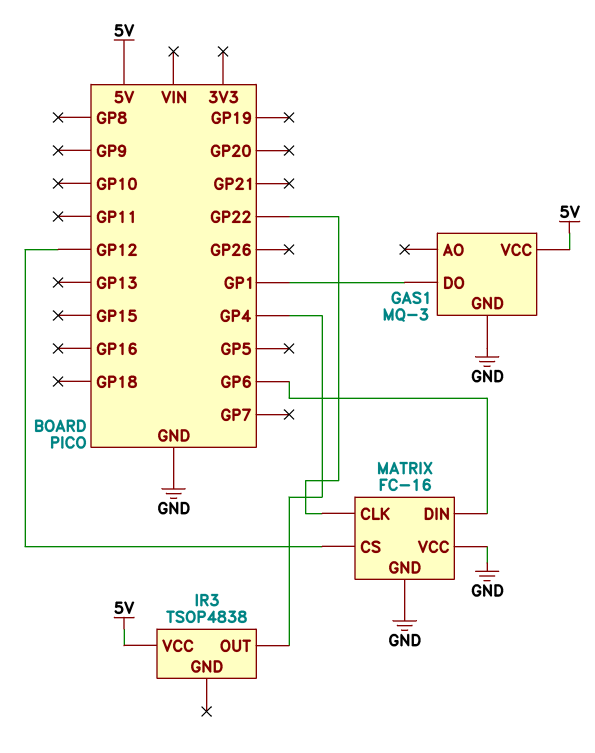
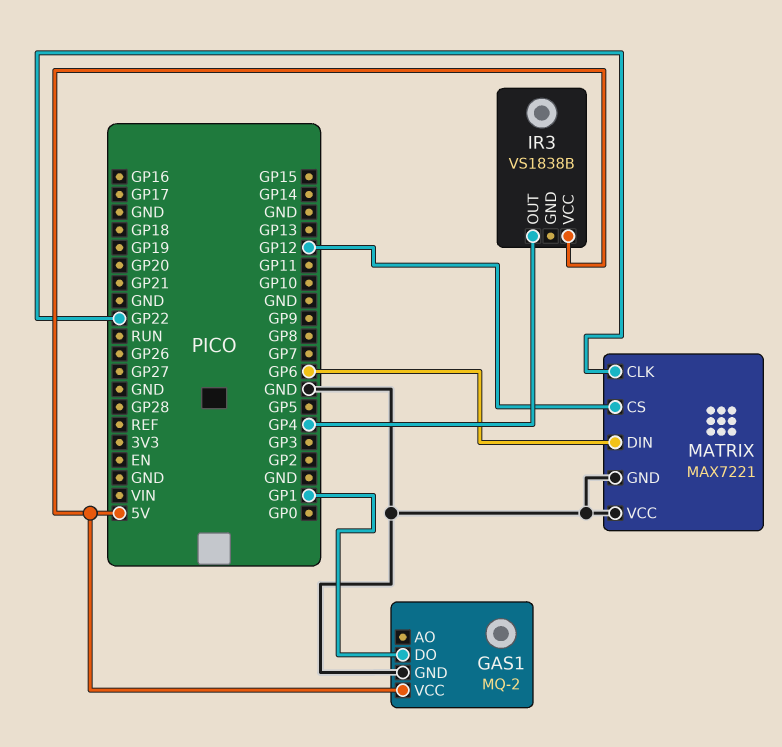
GAS1: MQ-3 -> MQ-2
IR3: TSOP4838 -> VS1838B
MATRIX: FC-16 -> MAX7221

